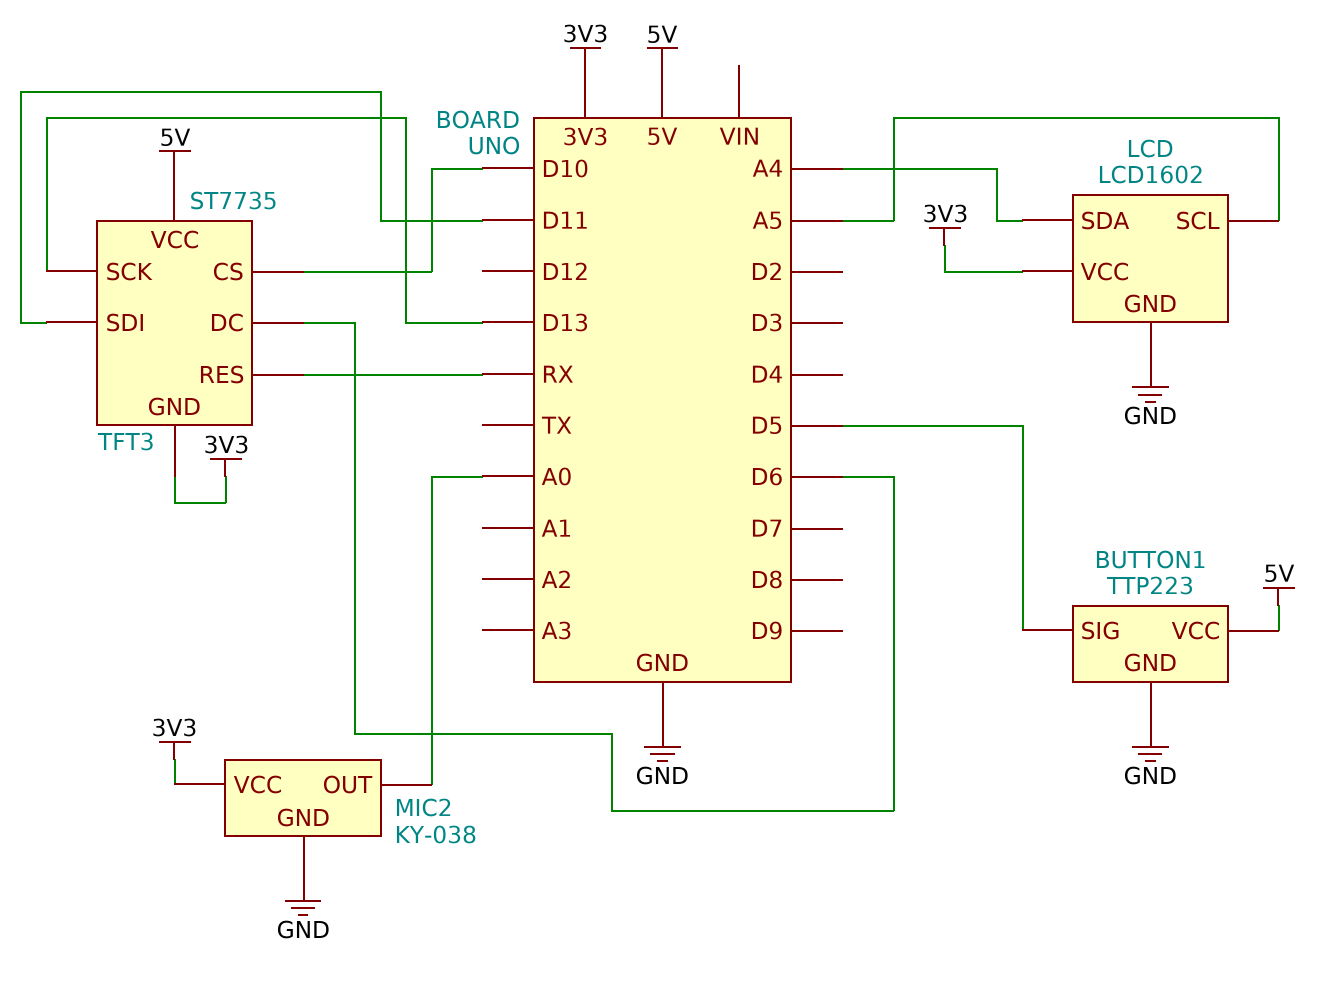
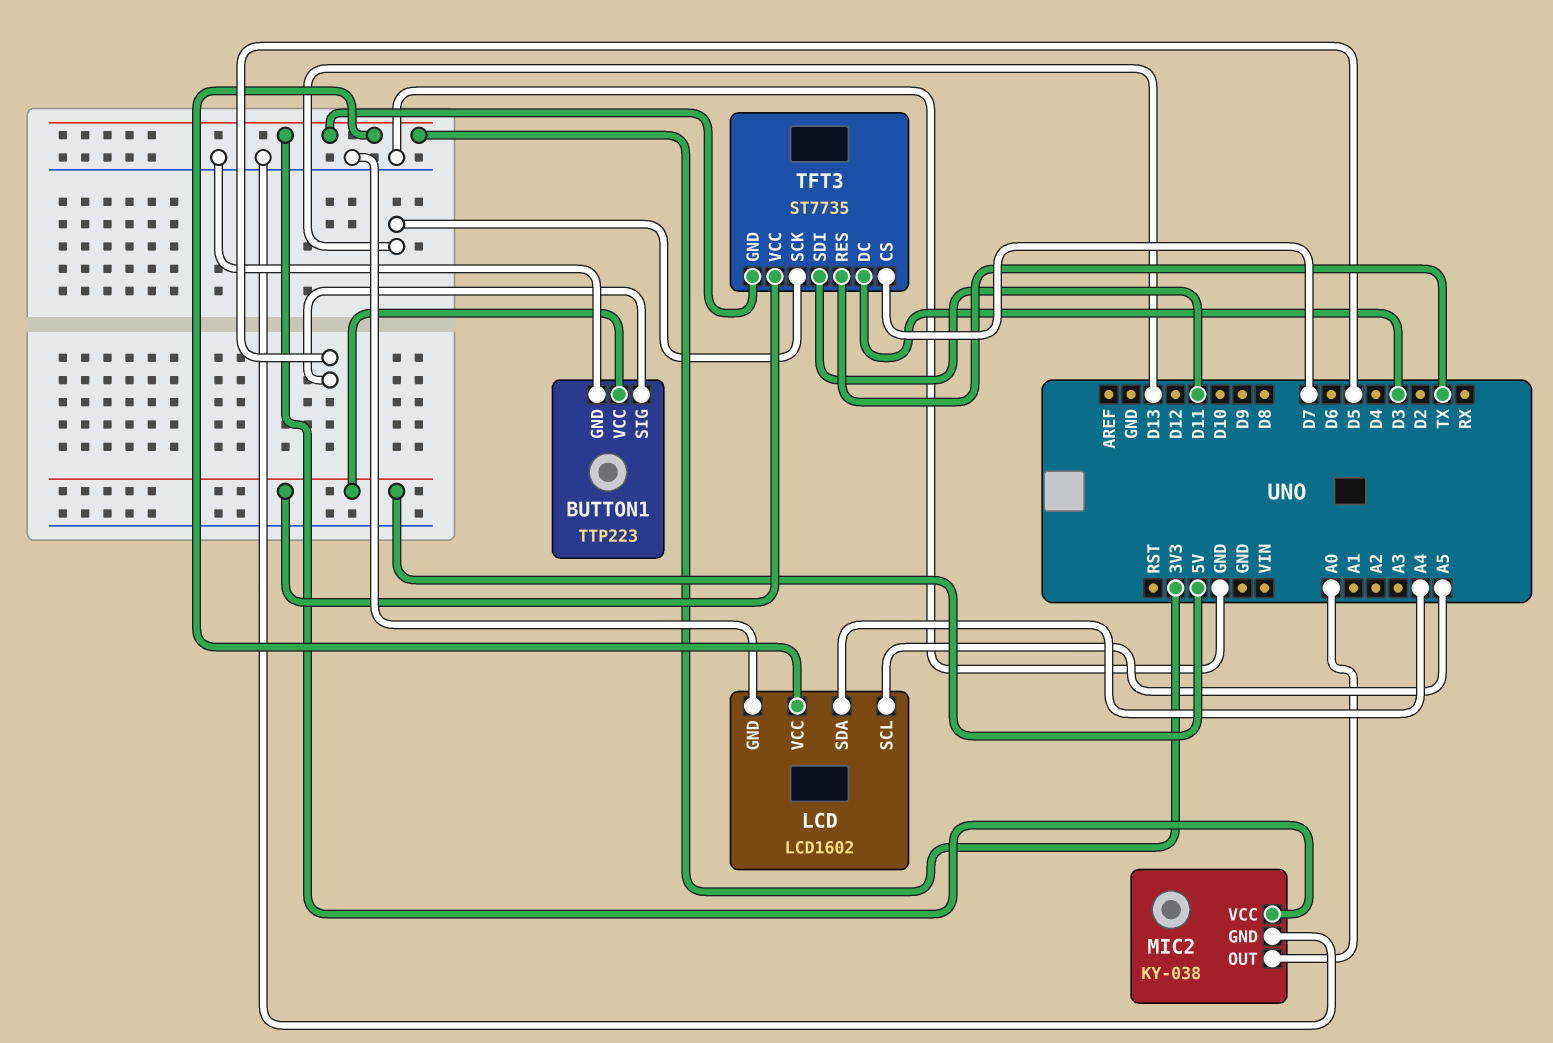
TFT3 pin CS: D10 -> D7
TFT3 pin DC: D6 -> D3
TFT3 pin RES: RX -> TX

